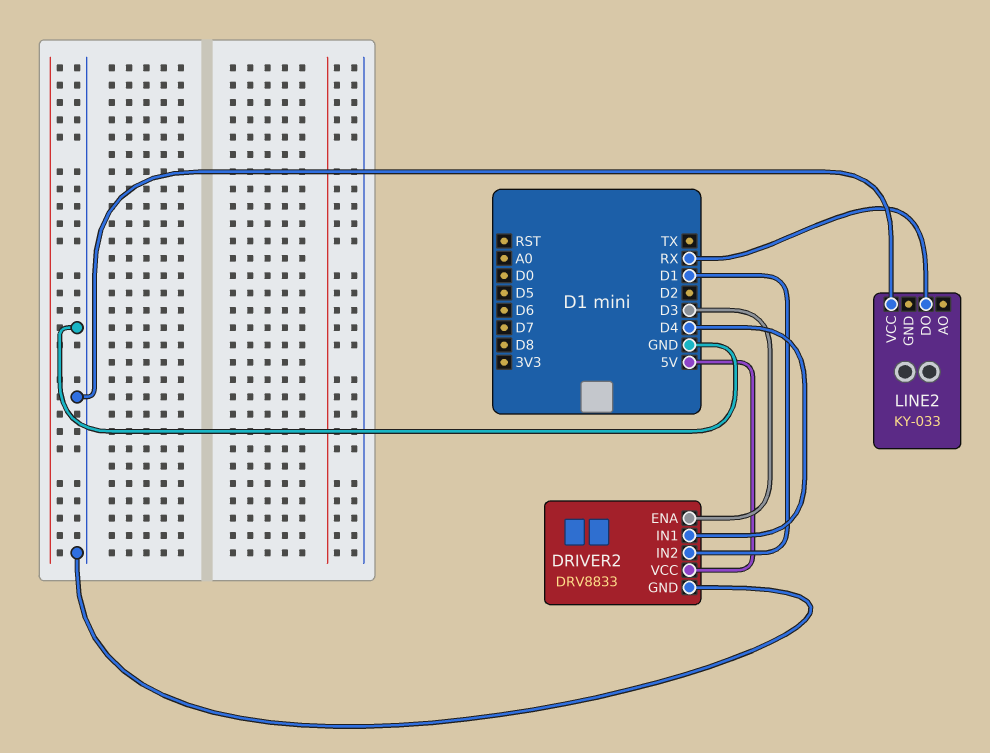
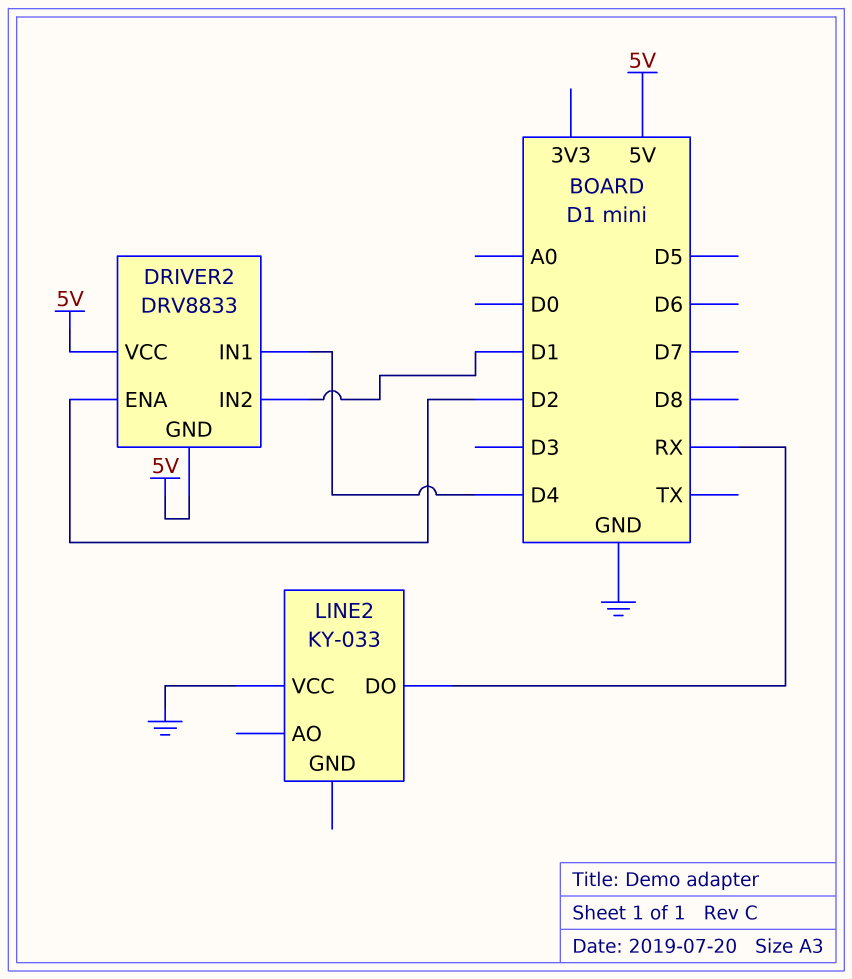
DRIVER2 pin ENA: D3 -> D2
DRIVER2 pin GND: GND -> 5V

